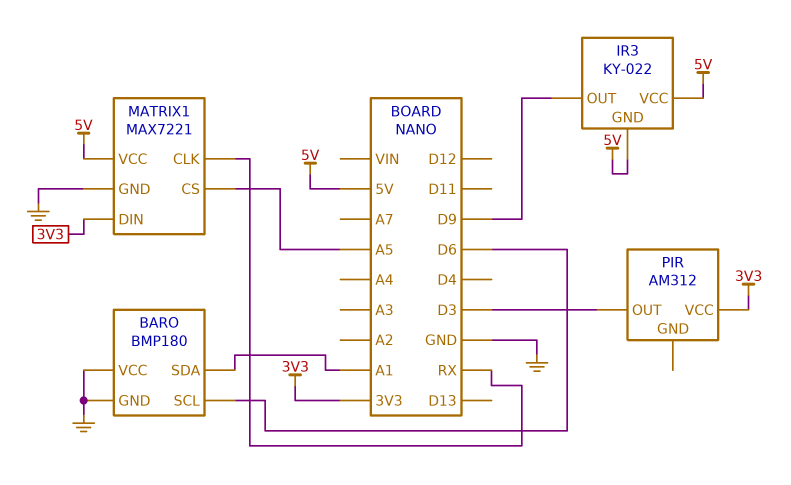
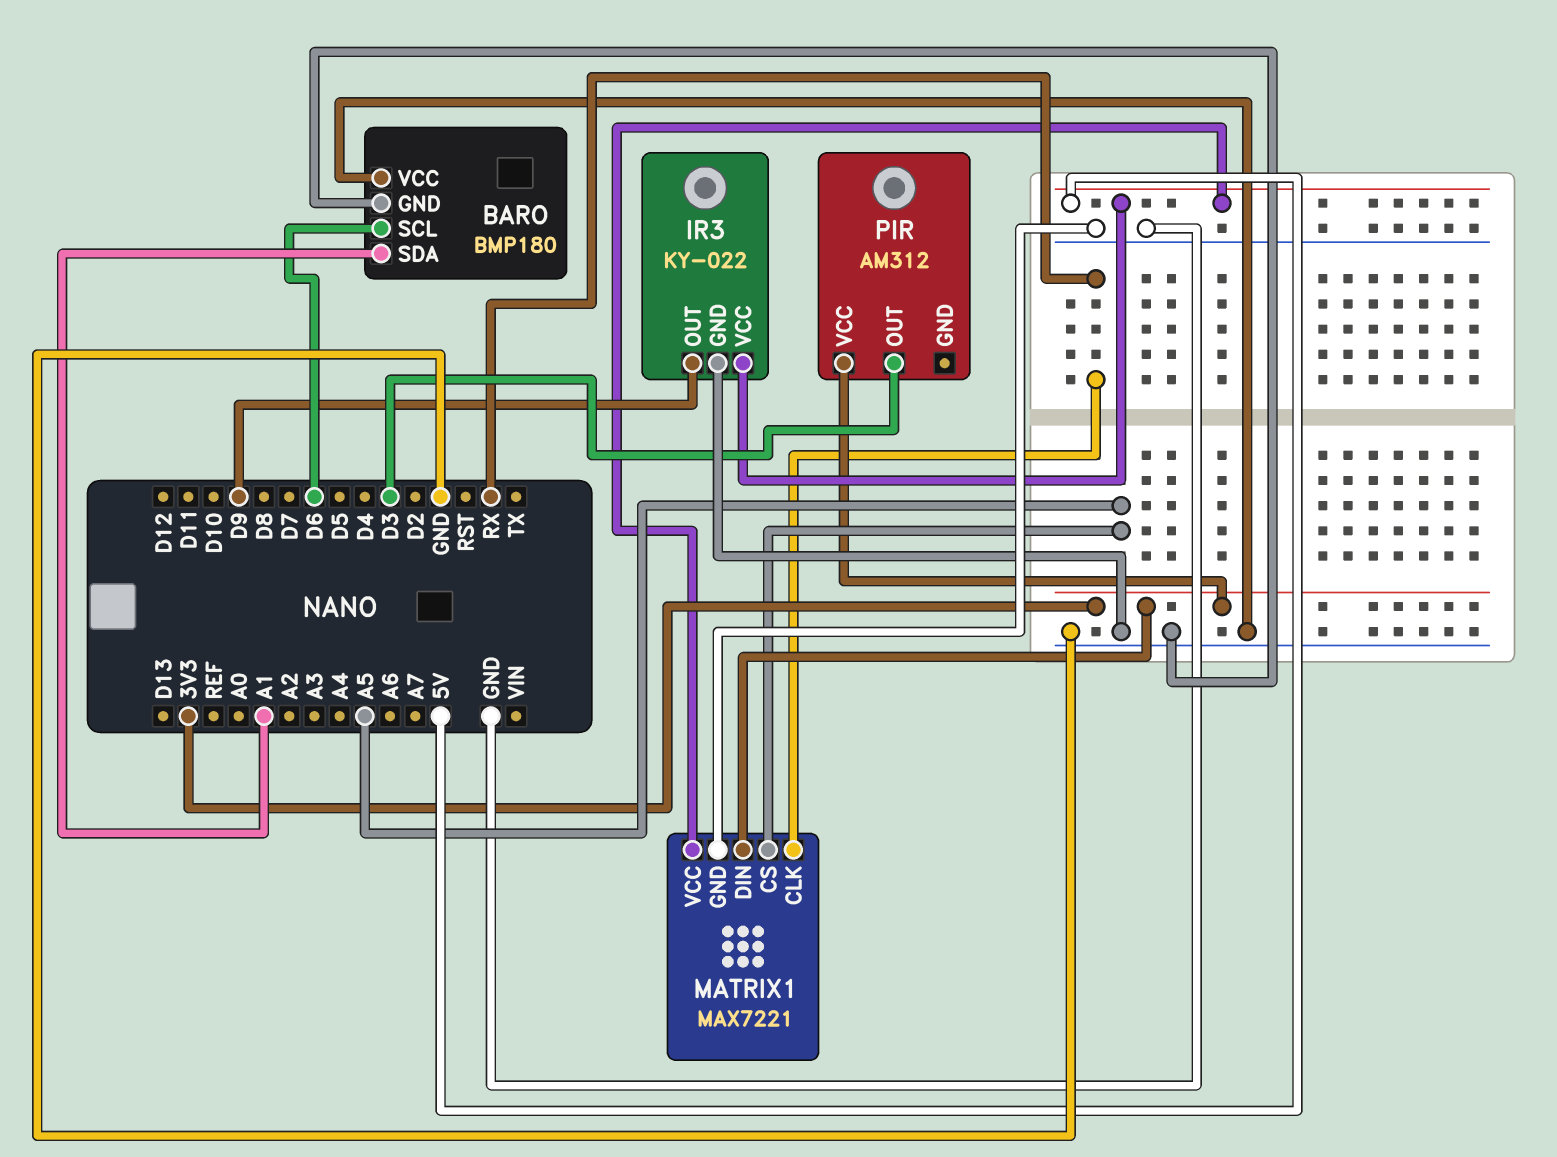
IR3 pin GND: 5V -> GND

